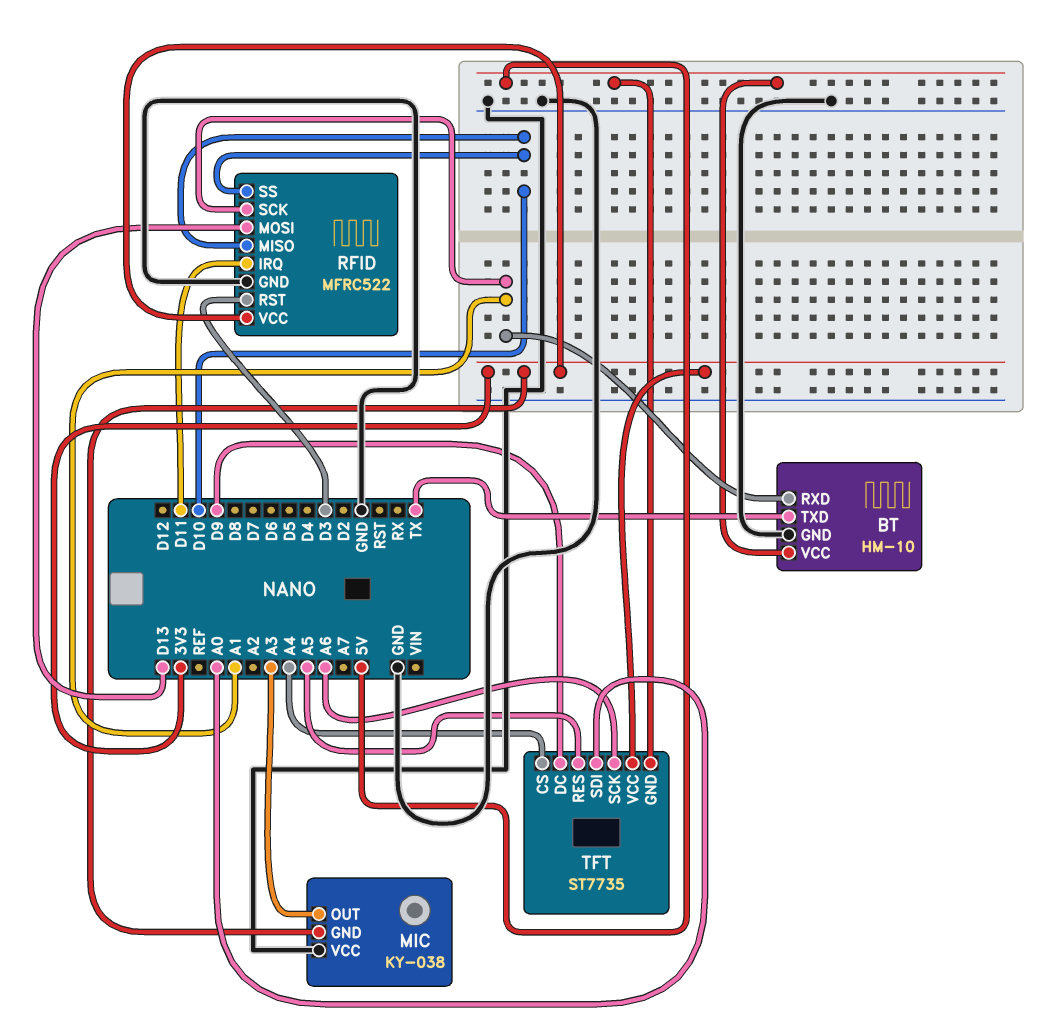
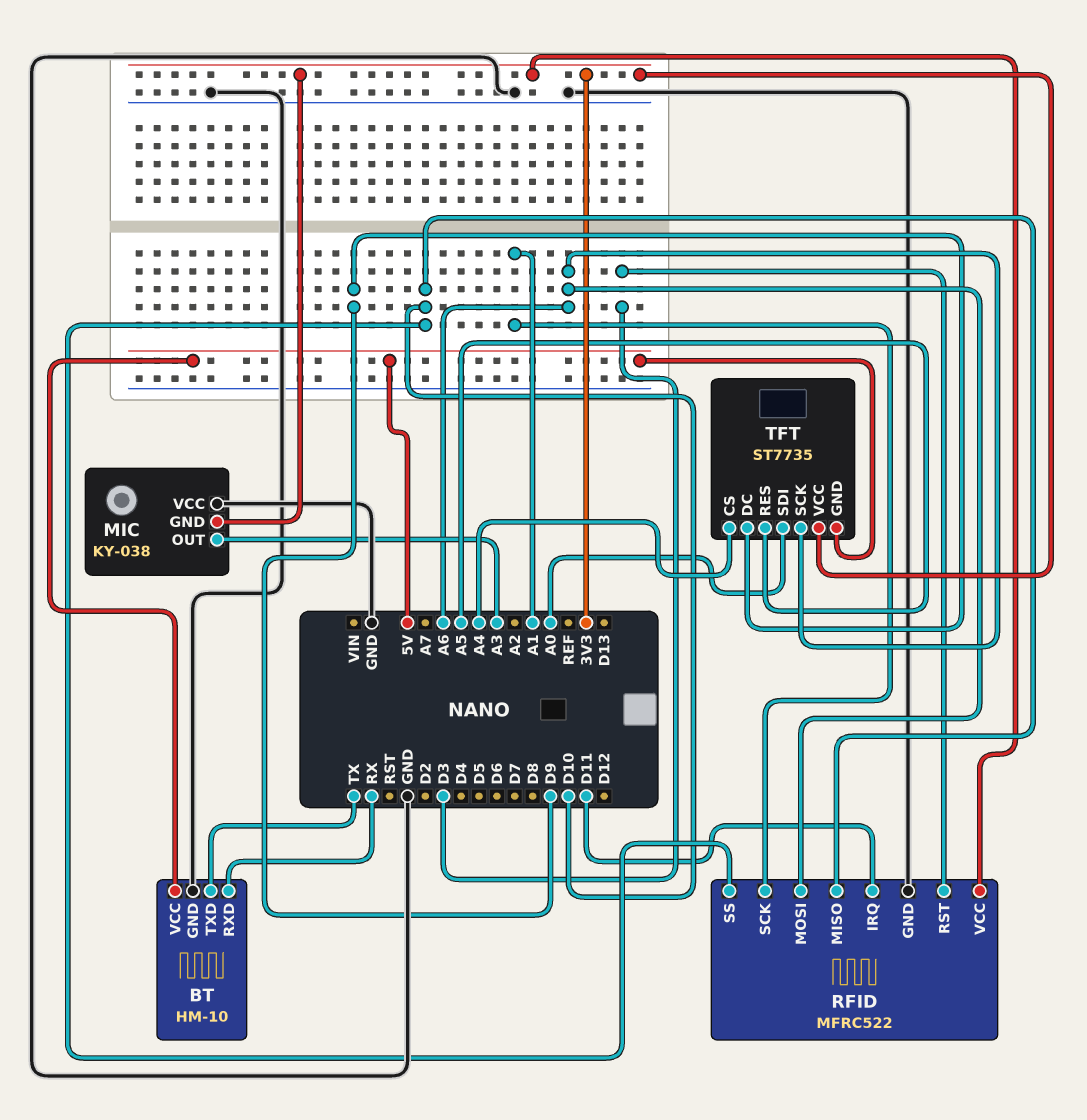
BT pin RXD: A1 -> RX
RFID pin MOSI: D13 -> A6

